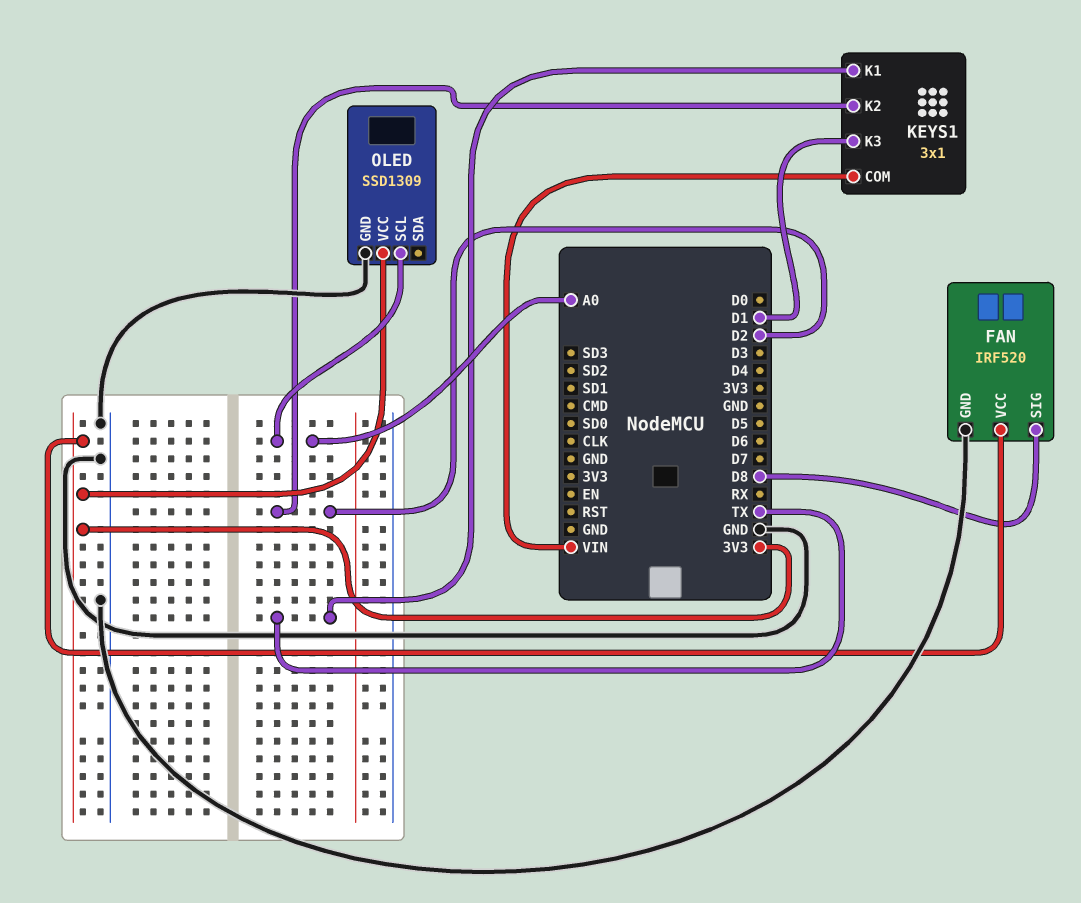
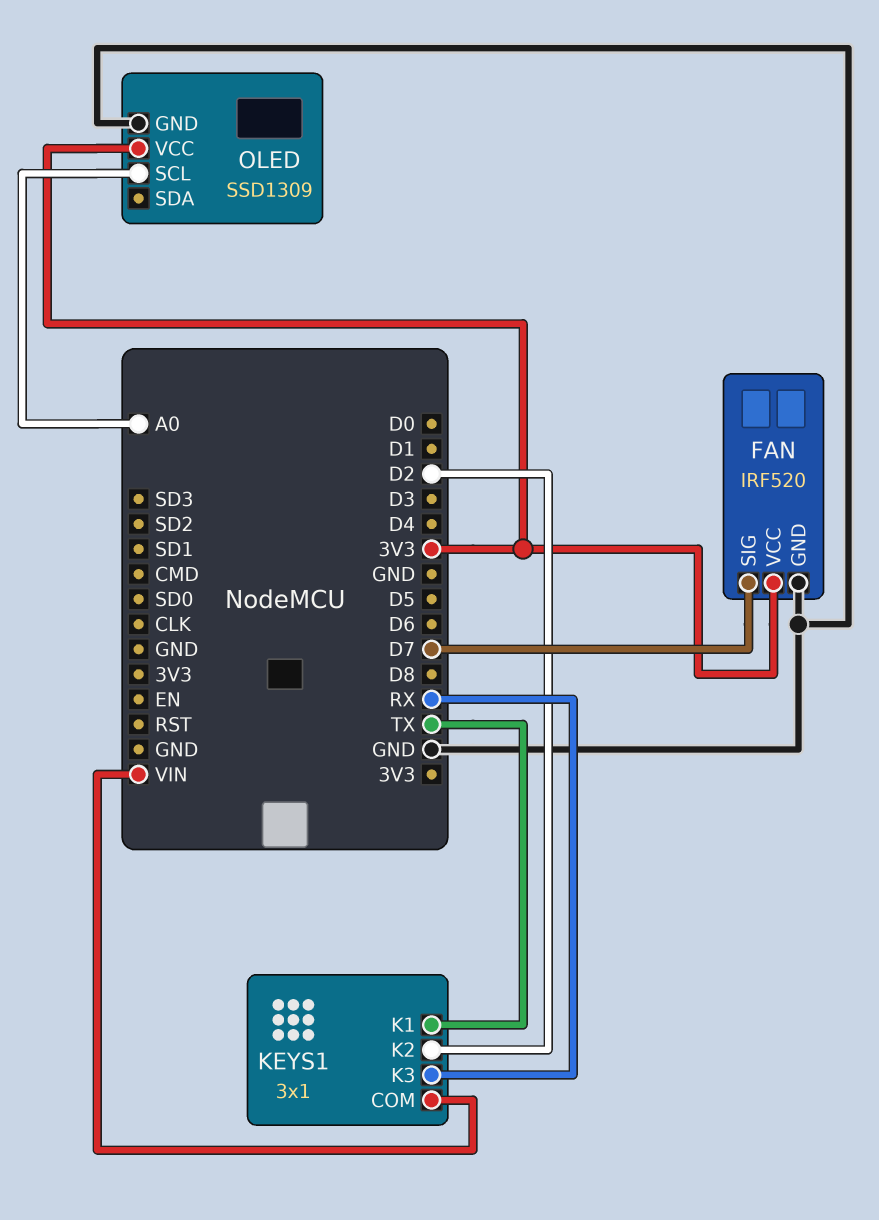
FAN pin SIG: D8 -> D7
KEYS1 pin K3: D1 -> RX

